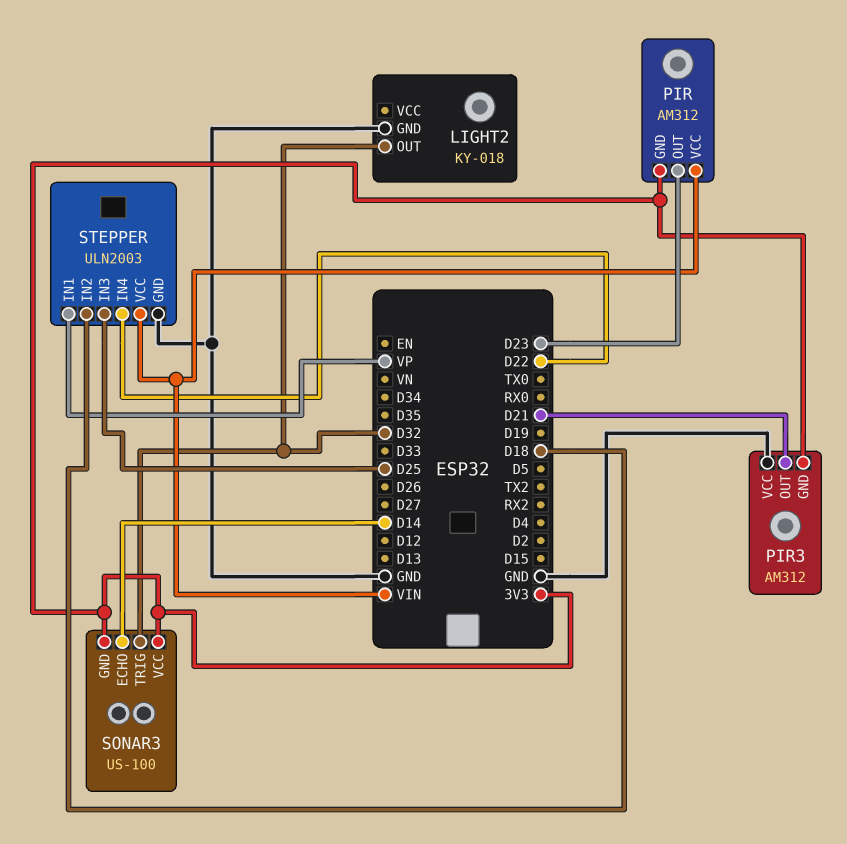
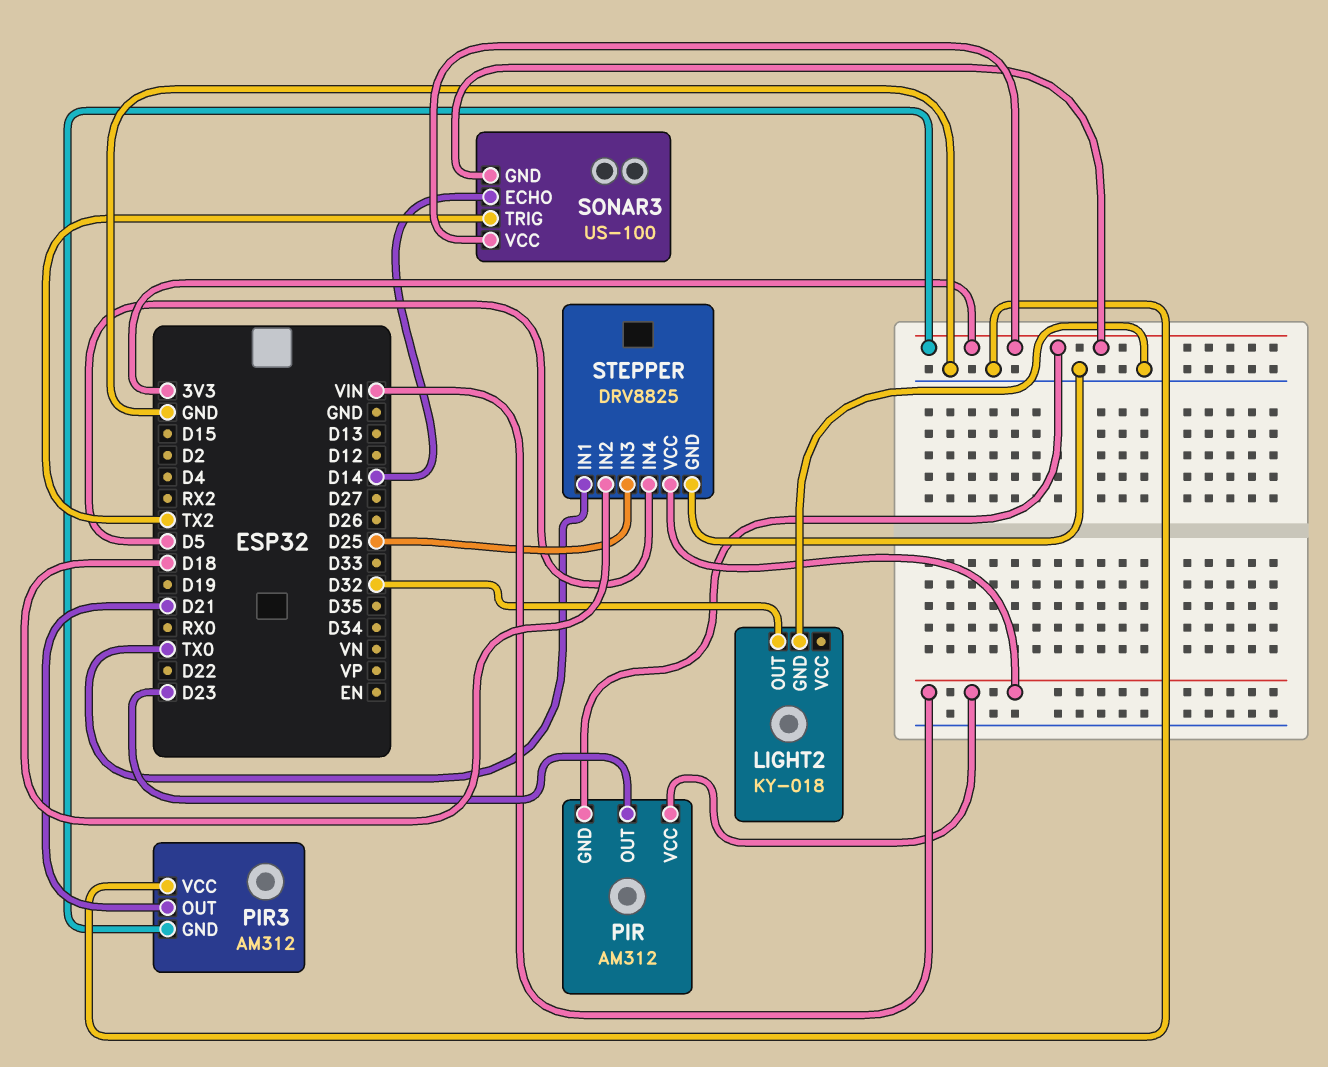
SONAR3 pin TRIG: D32 -> TX2
STEPPER: ULN2003 -> DRV8825
STEPPER pin IN1: VP -> TX0
STEPPER pin IN4: D22 -> D5

